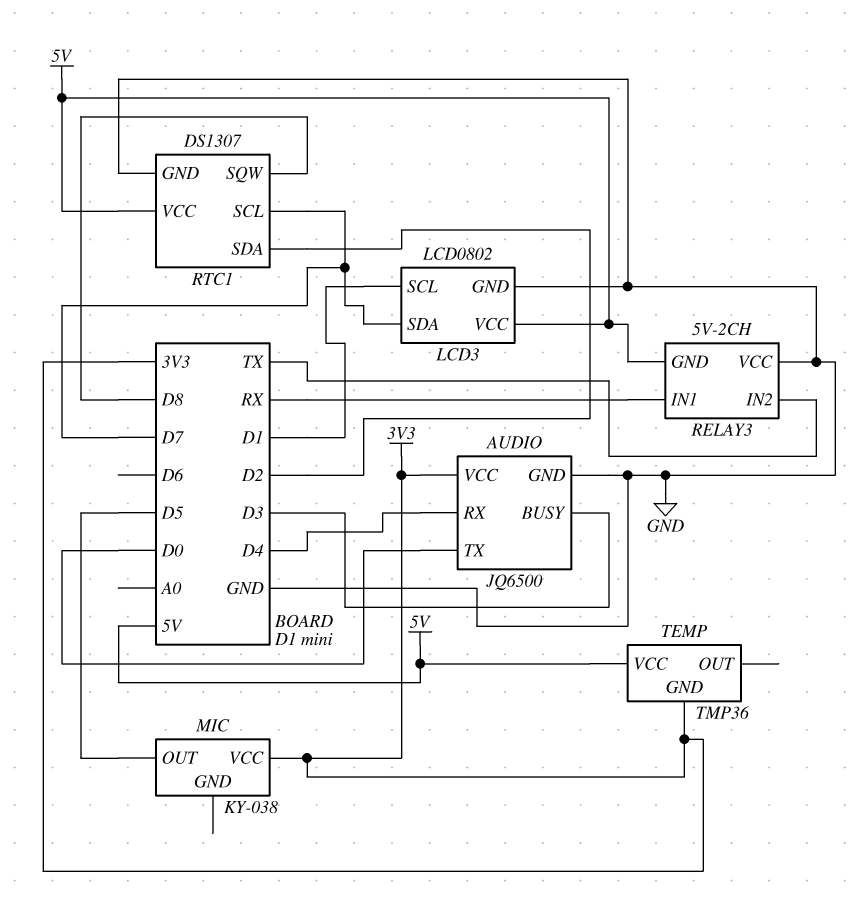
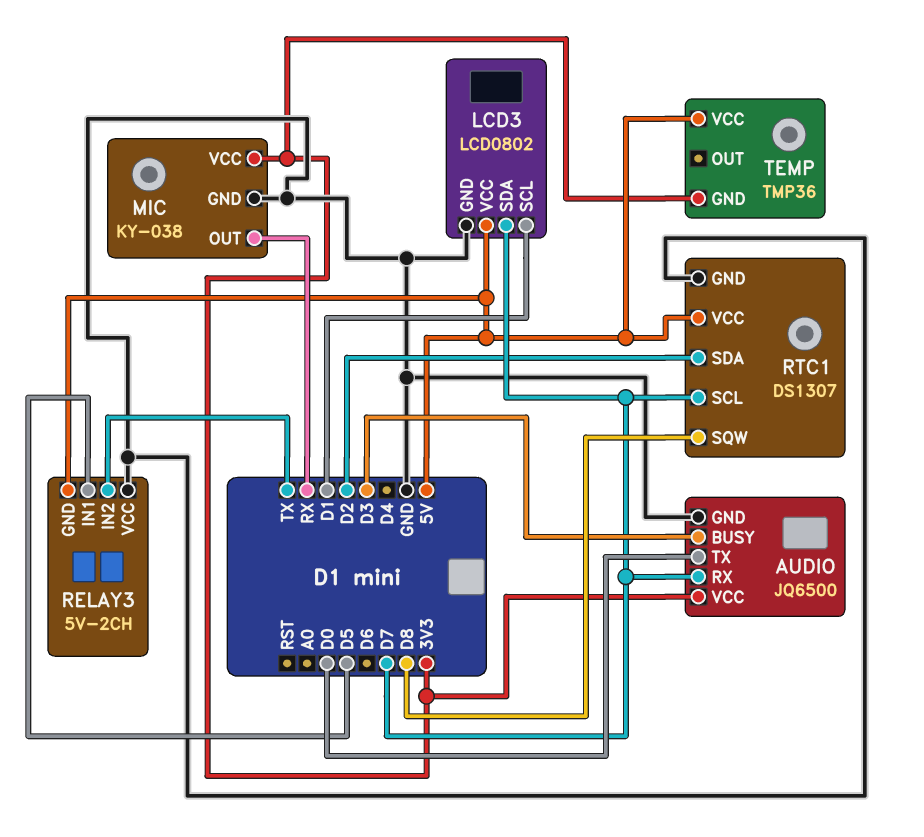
AUDIO pin RX: D4 -> D7
MIC pin GND: none -> GND
MIC pin OUT: D5 -> RX
RELAY3 pin IN1: RX -> D5

